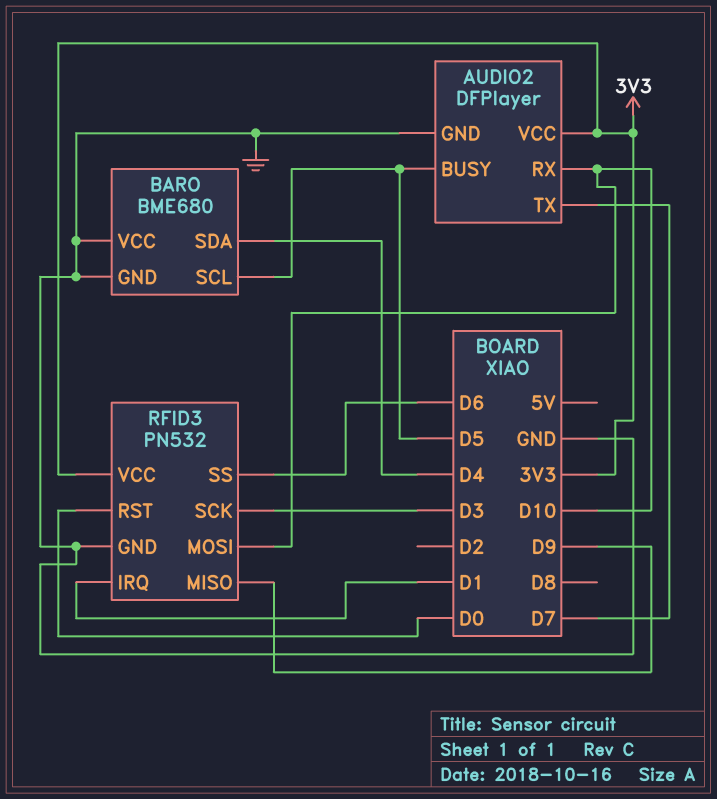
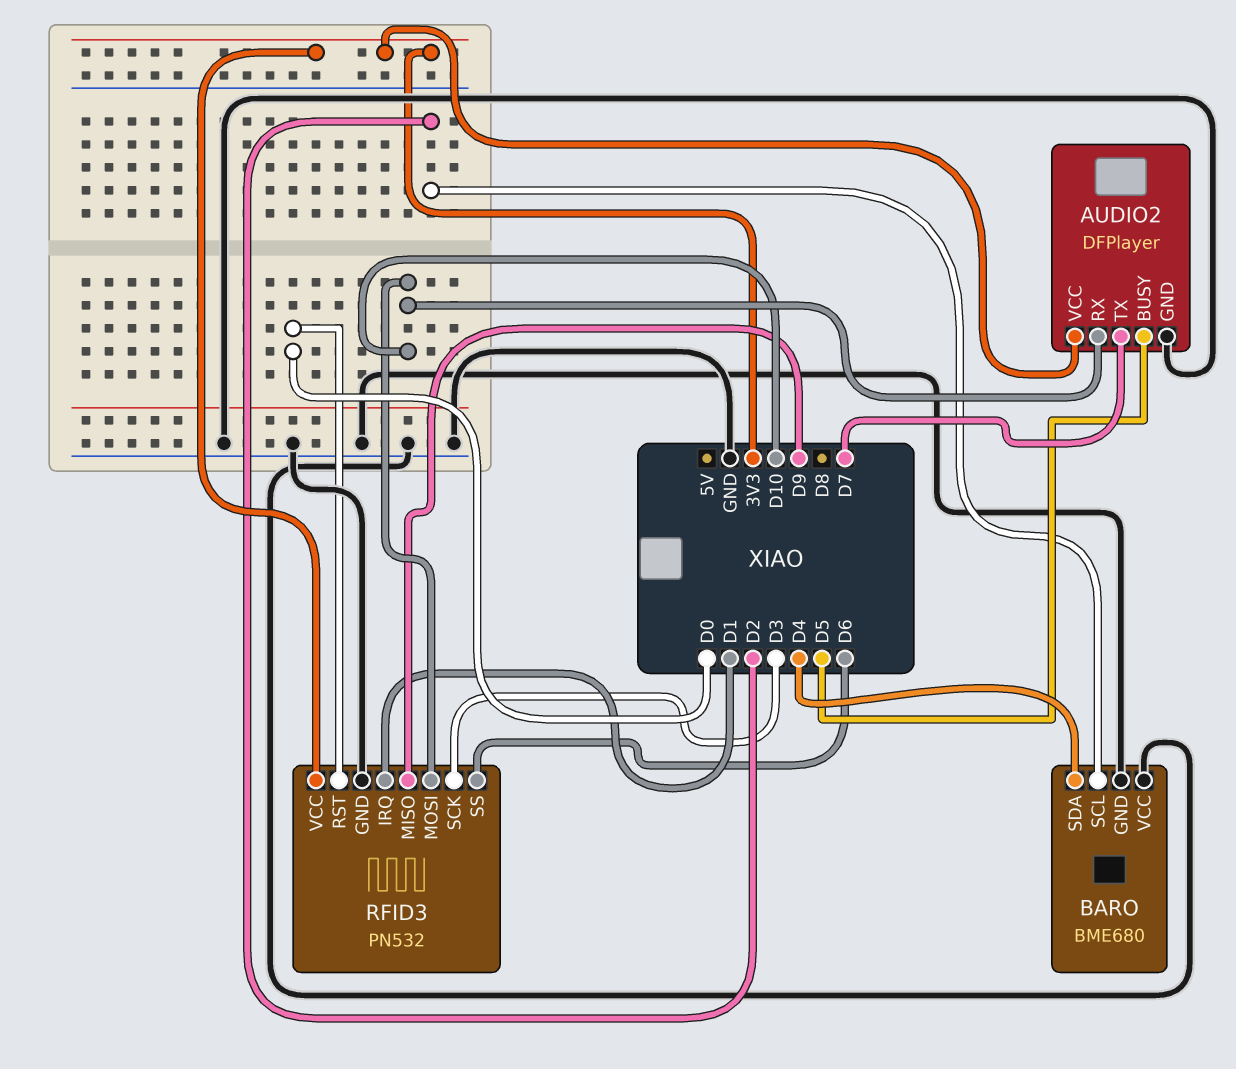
BARO pin SCL: D5 -> D2

